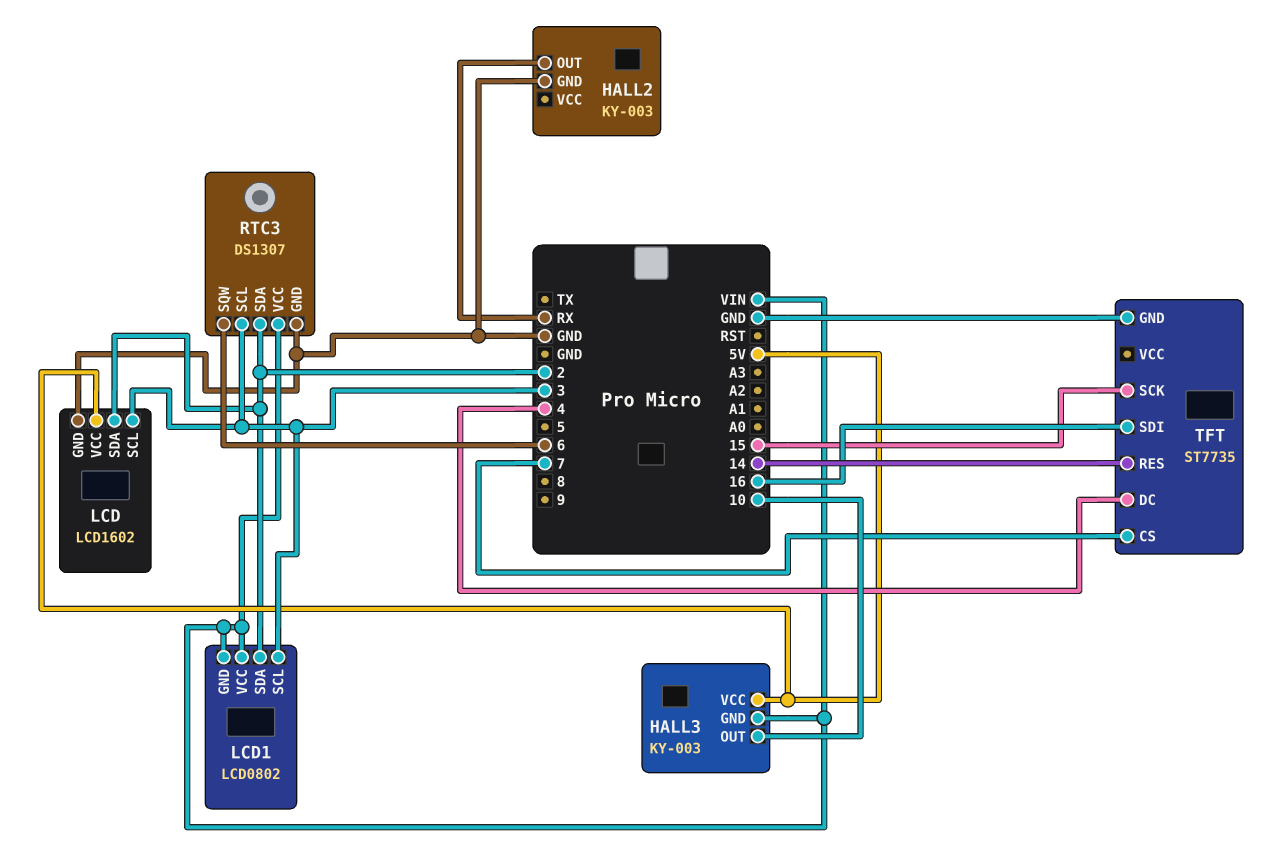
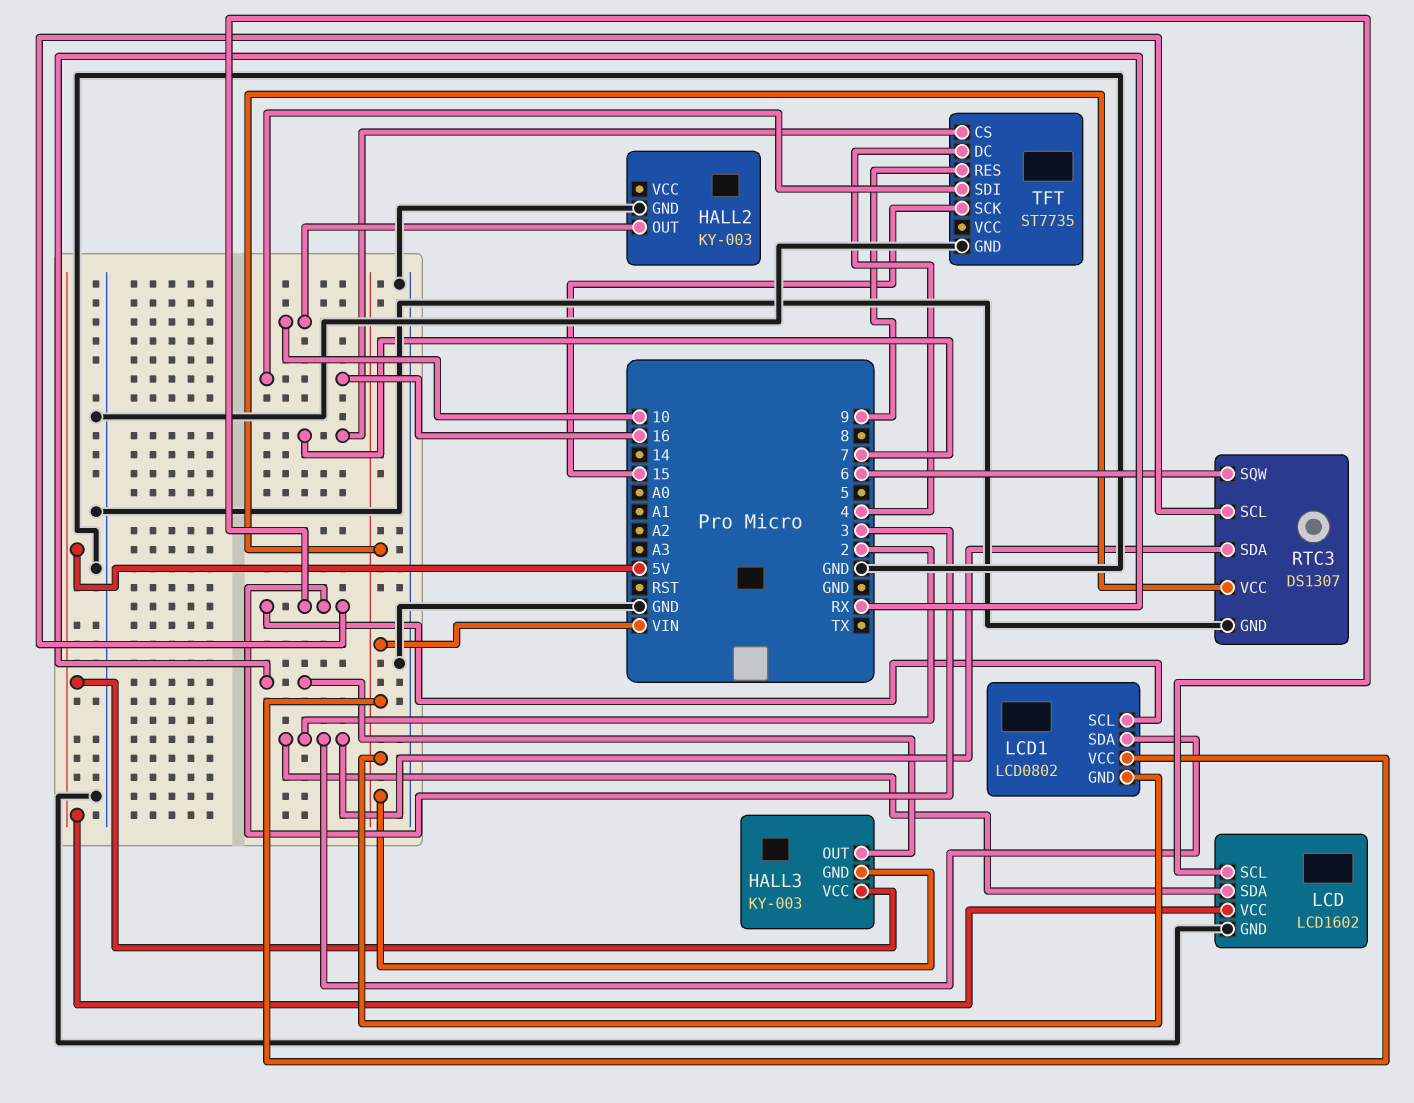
HALL2 pin OUT: RX -> 10
HALL3 pin OUT: 10 -> RX
TFT pin RES: 14 -> 9

